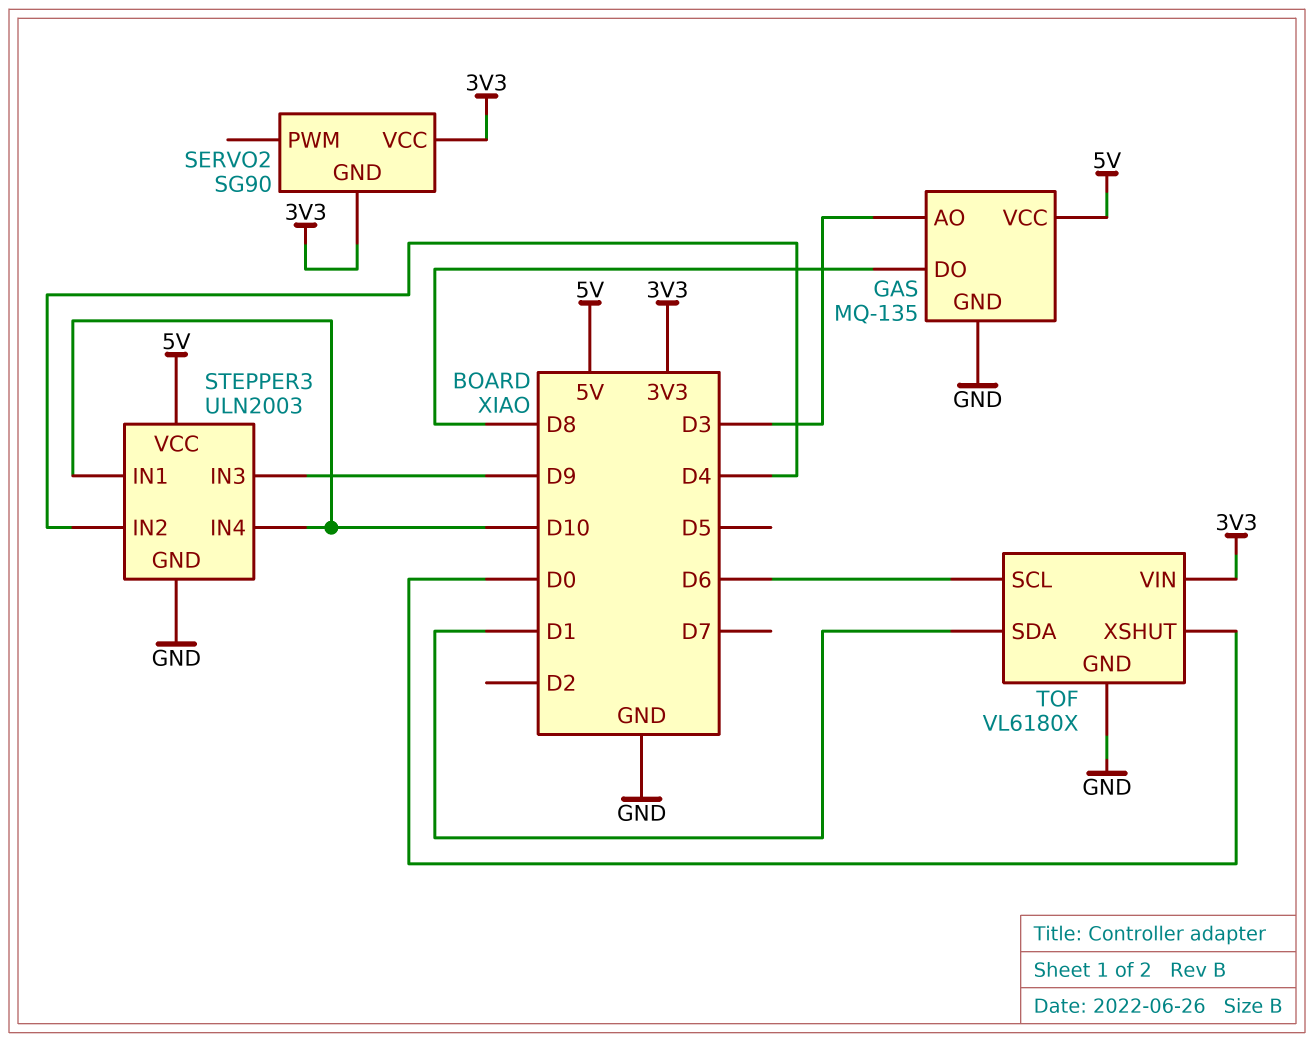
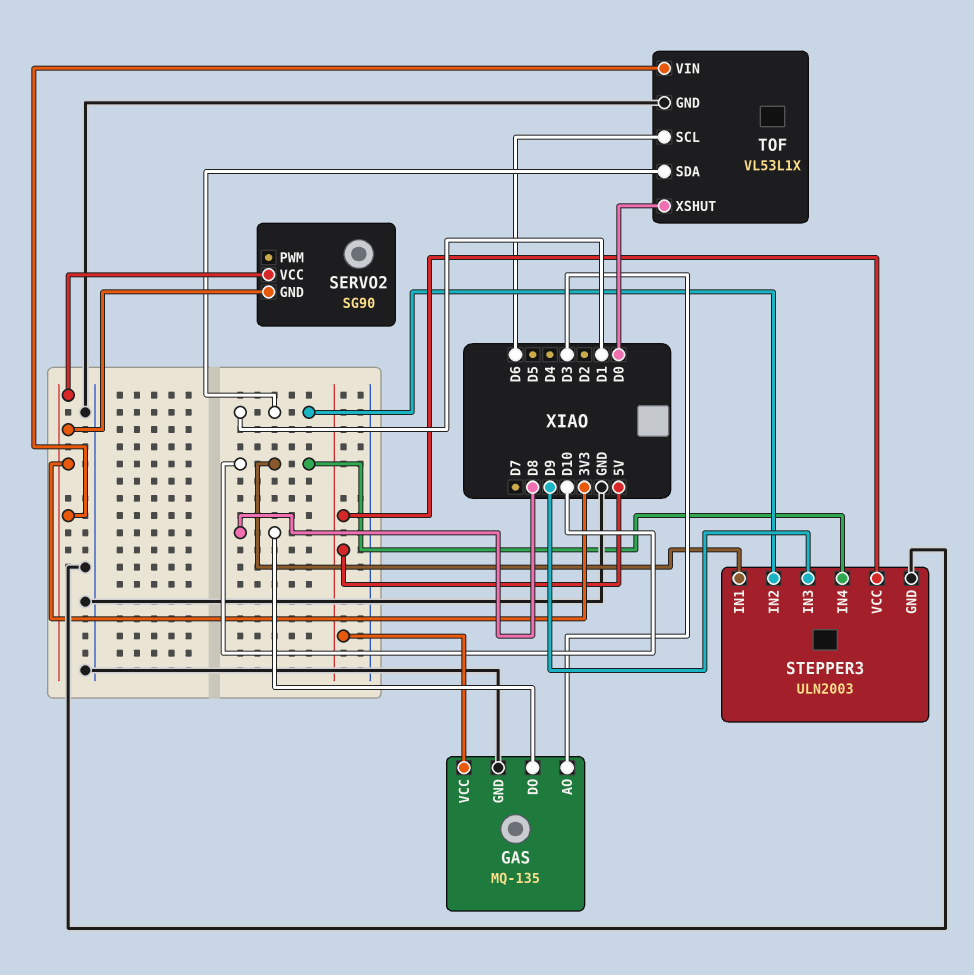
STEPPER3 pin IN2: D4 -> D1
TOF: VL6180X -> VL53L1X

